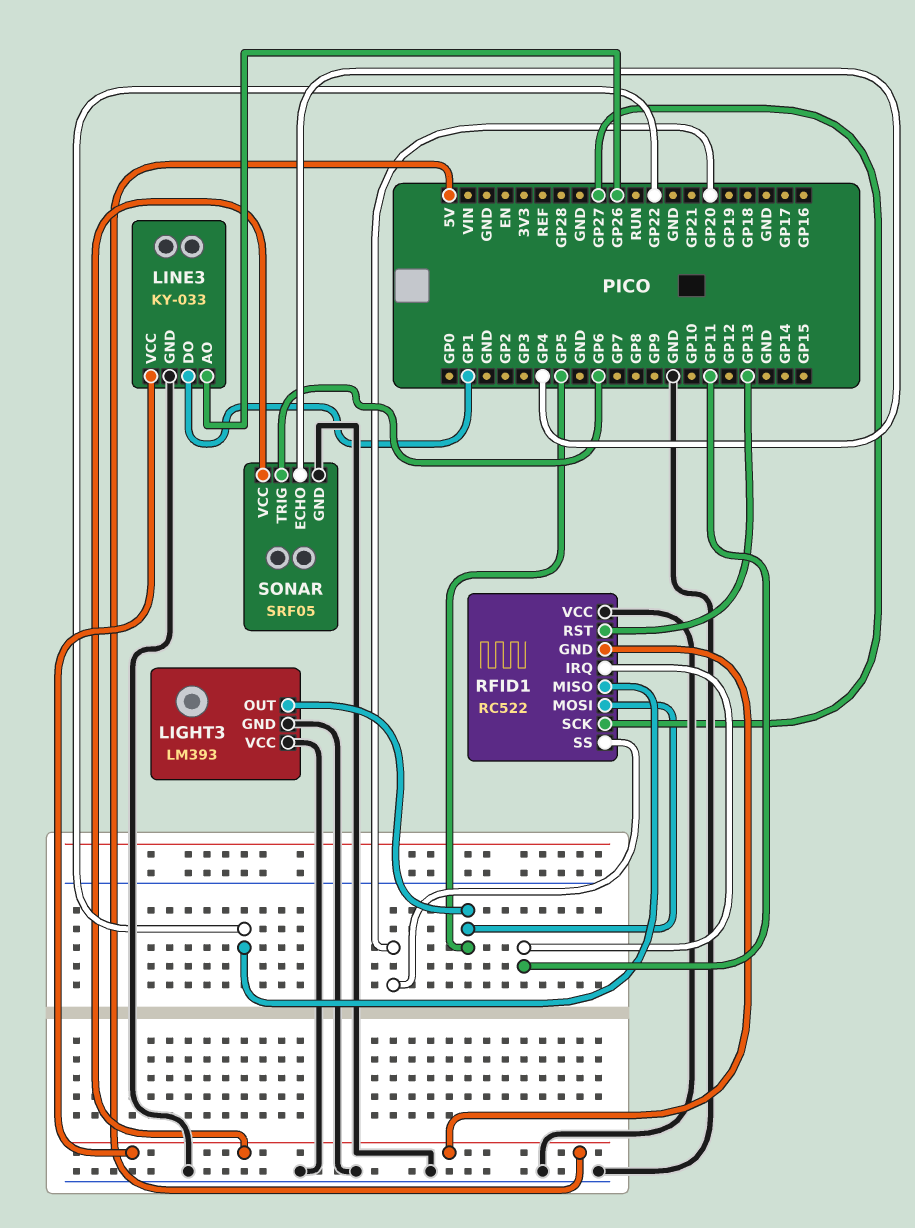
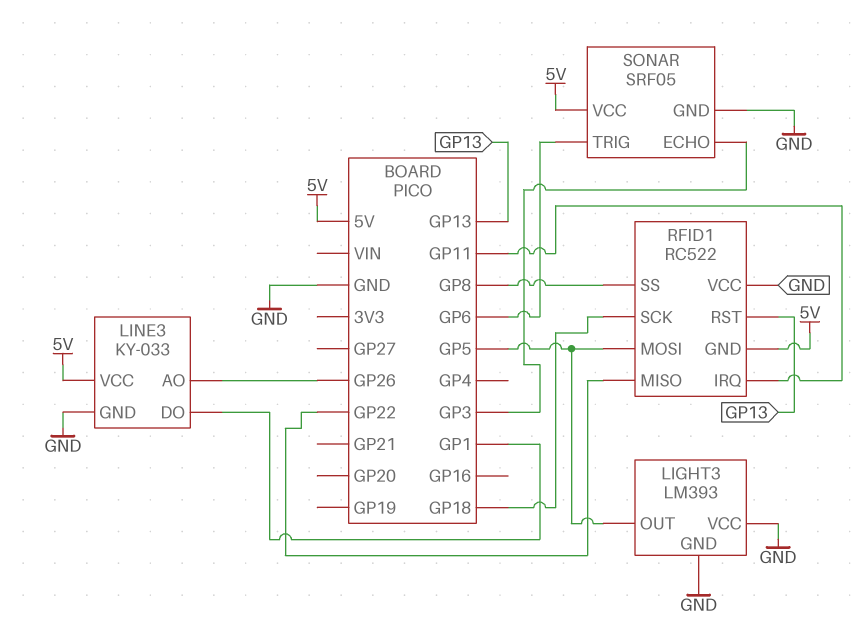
RFID1 pin SCK: GP27 -> GP18
RFID1 pin SS: GP20 -> GP8
SONAR pin ECHO: GP4 -> GP3

